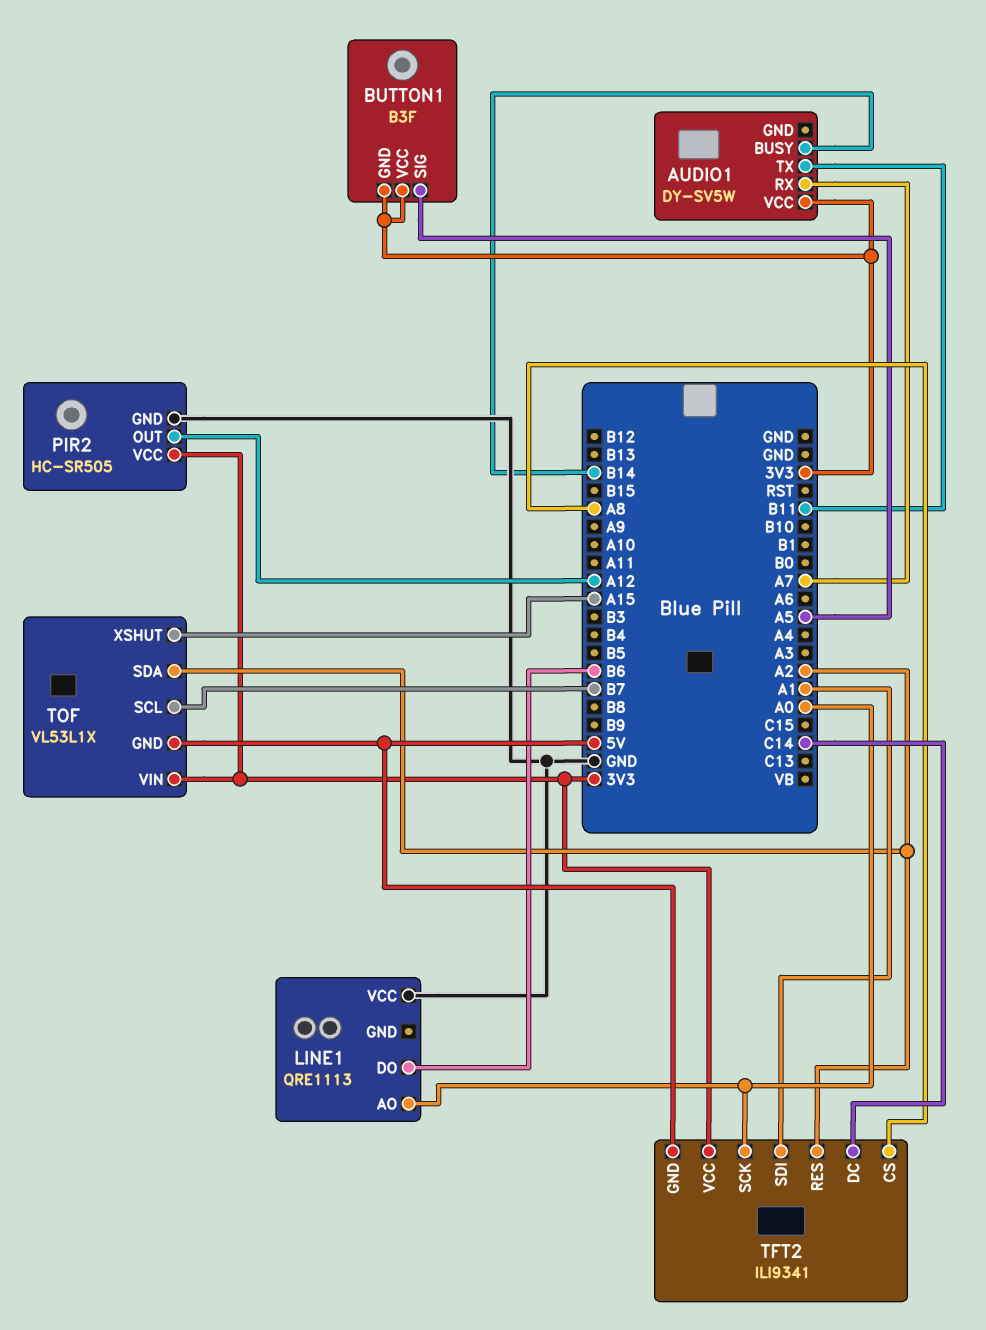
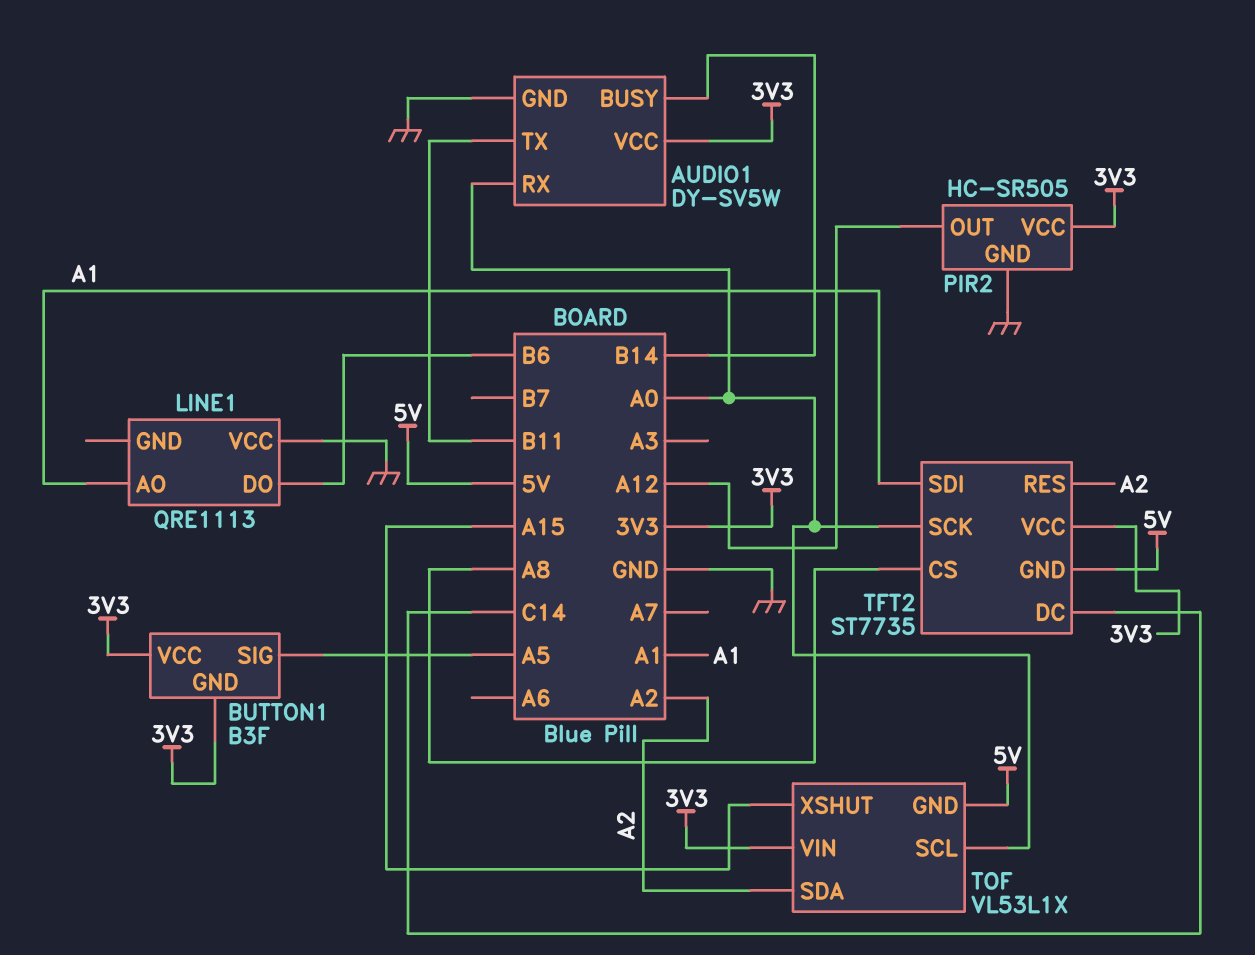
AUDIO1 pin GND: none -> GND
AUDIO1 pin RX: A7 -> A0
LINE1 pin AO: A0 -> A1
TFT2: ILI9341 -> ST7735
TOF pin SCL: B7 -> A0

